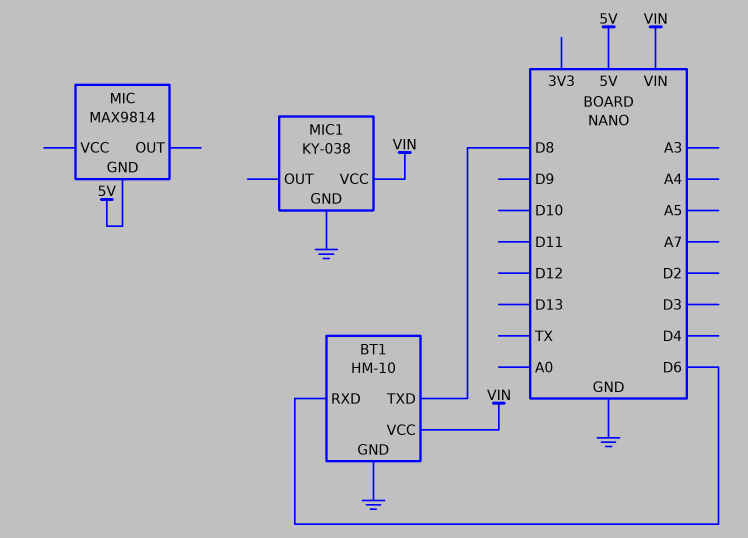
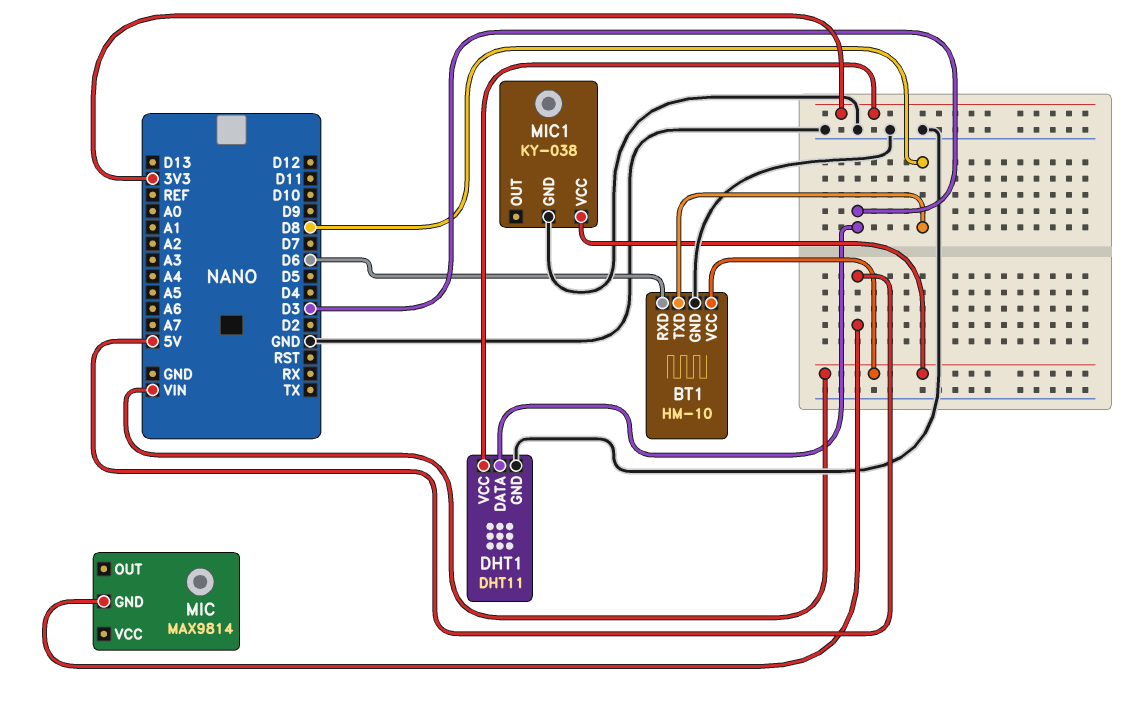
DHT1: none -> DHT11
DHT1 pin DATA: none -> D3
DHT1 pin GND: none -> GND
DHT1 pin VCC: none -> 3V3

